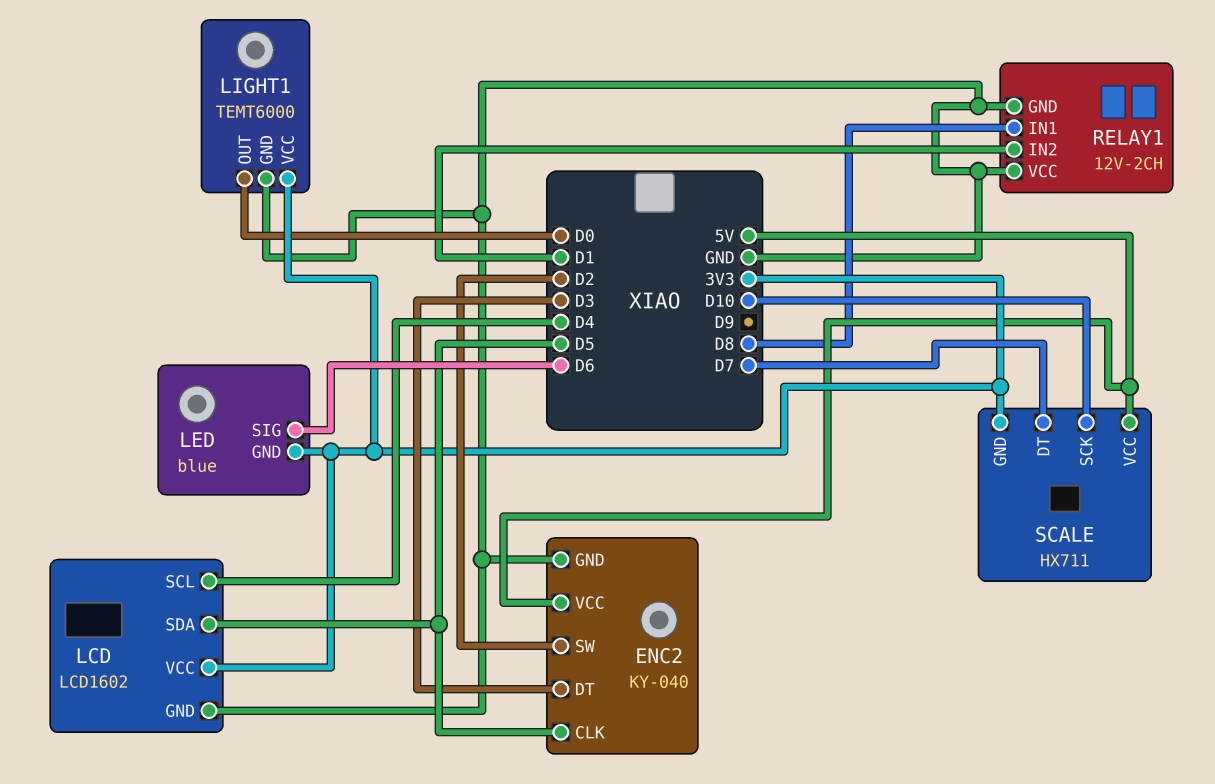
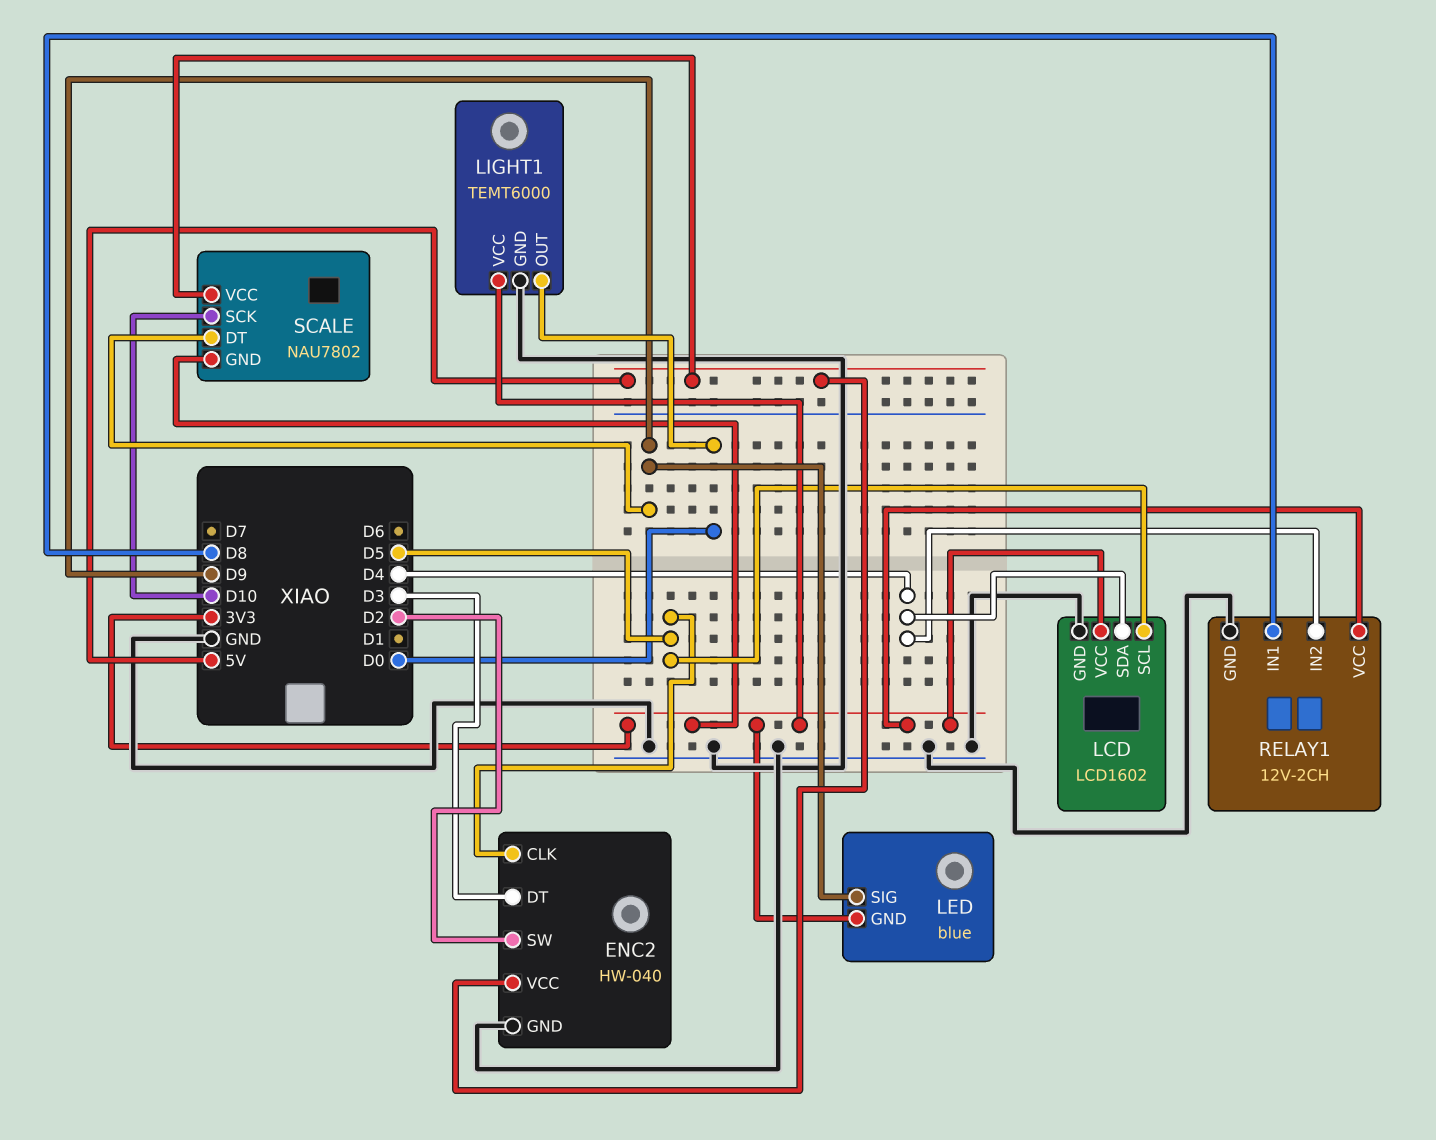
ENC2: KY-040 -> HW-040
LCD pin SCL: D4 -> D5
LCD pin SDA: D5 -> D4
LED pin SIG: D6 -> D9
RELAY1 pin IN2: D1 -> D4
RELAY1 pin VCC: GND -> 3V3
SCALE: HX711 -> NAU7802
SCALE pin DT: D7 -> D9

